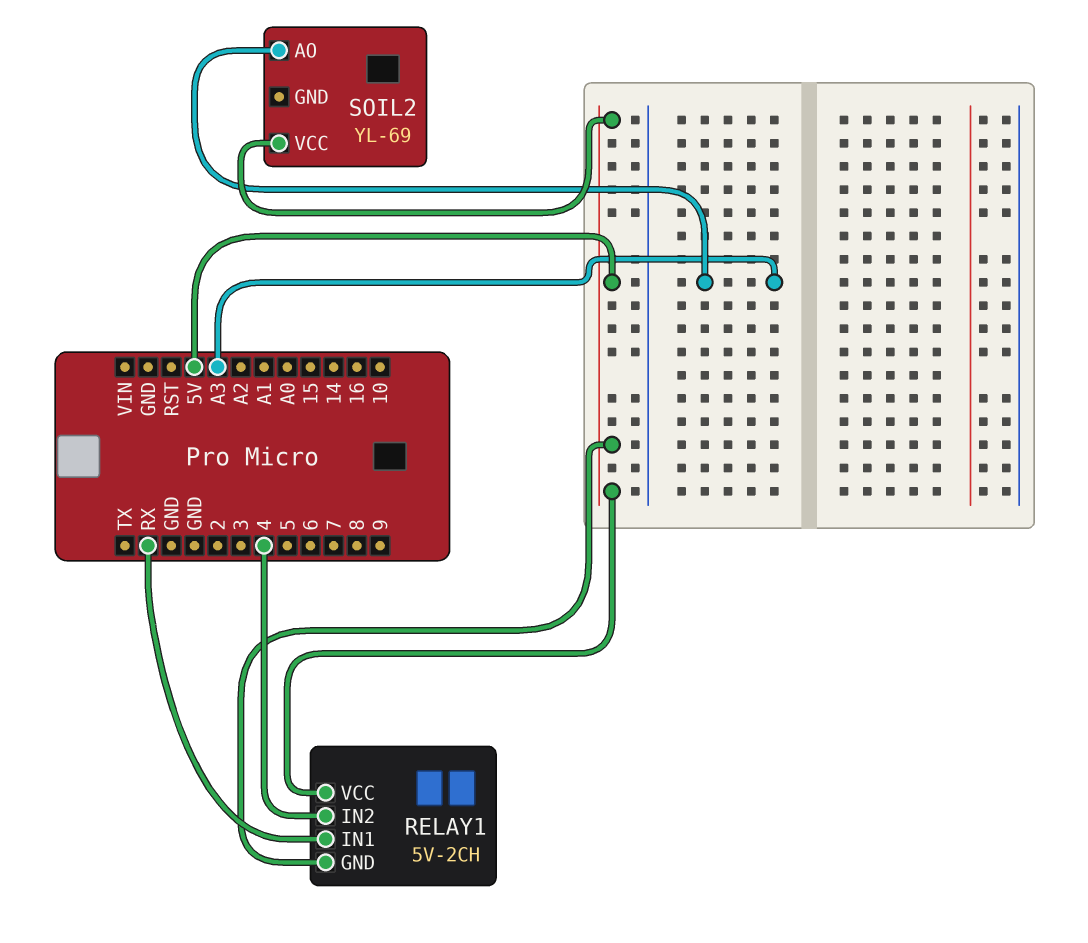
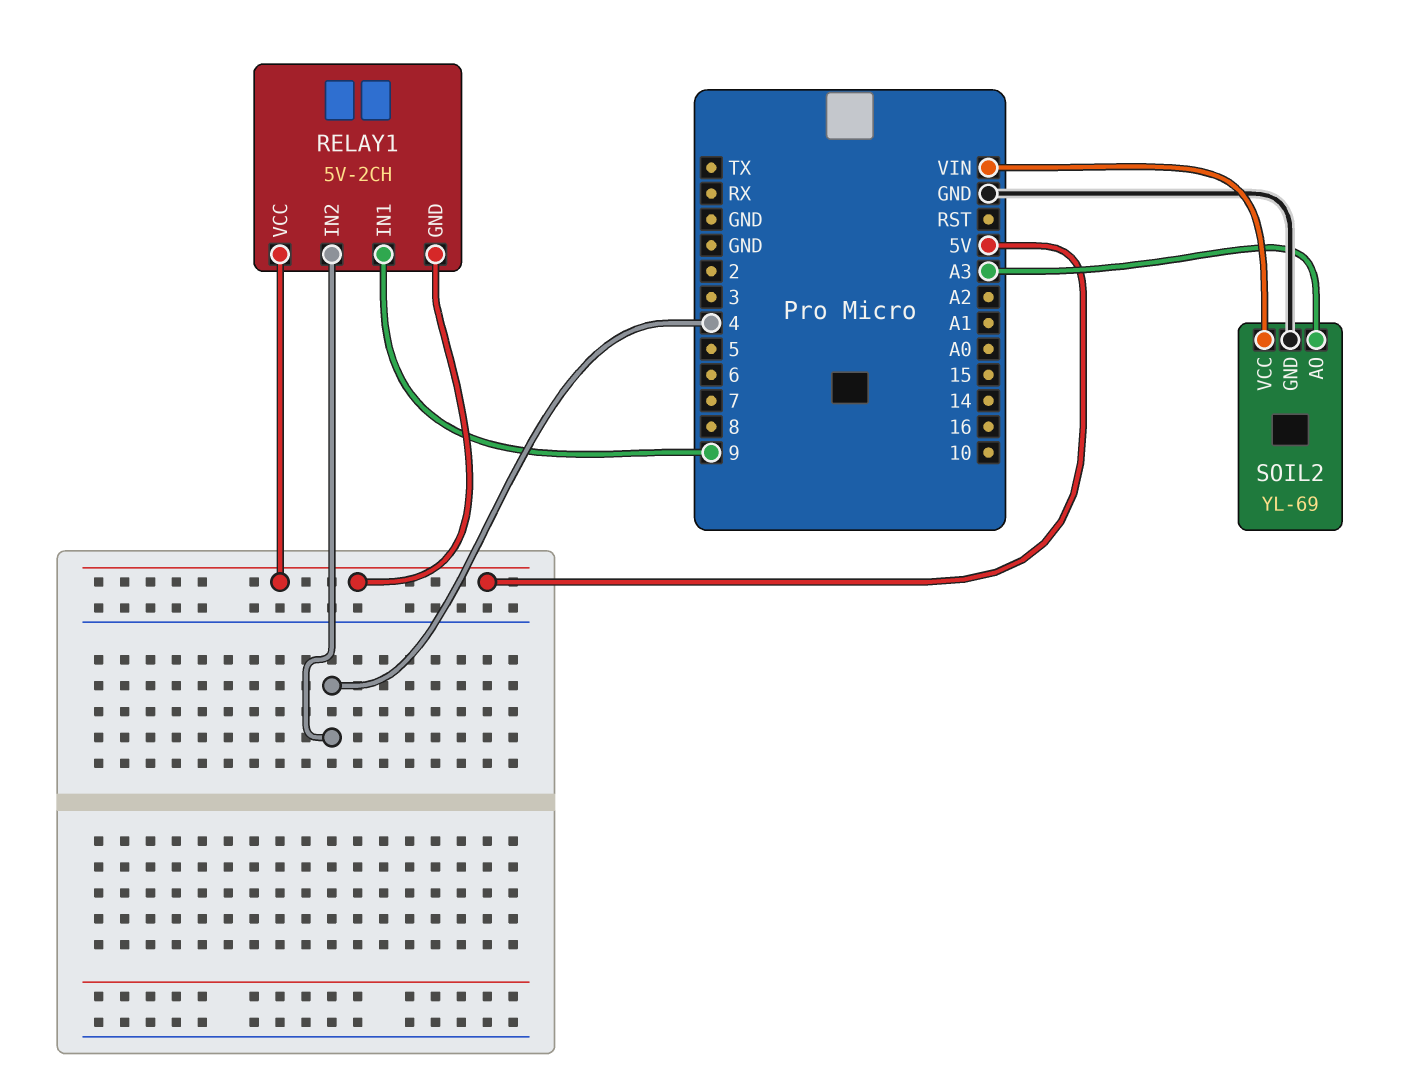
RELAY1 pin IN1: RX -> 9
SOIL2 pin GND: none -> GND
SOIL2 pin VCC: 5V -> VIN

